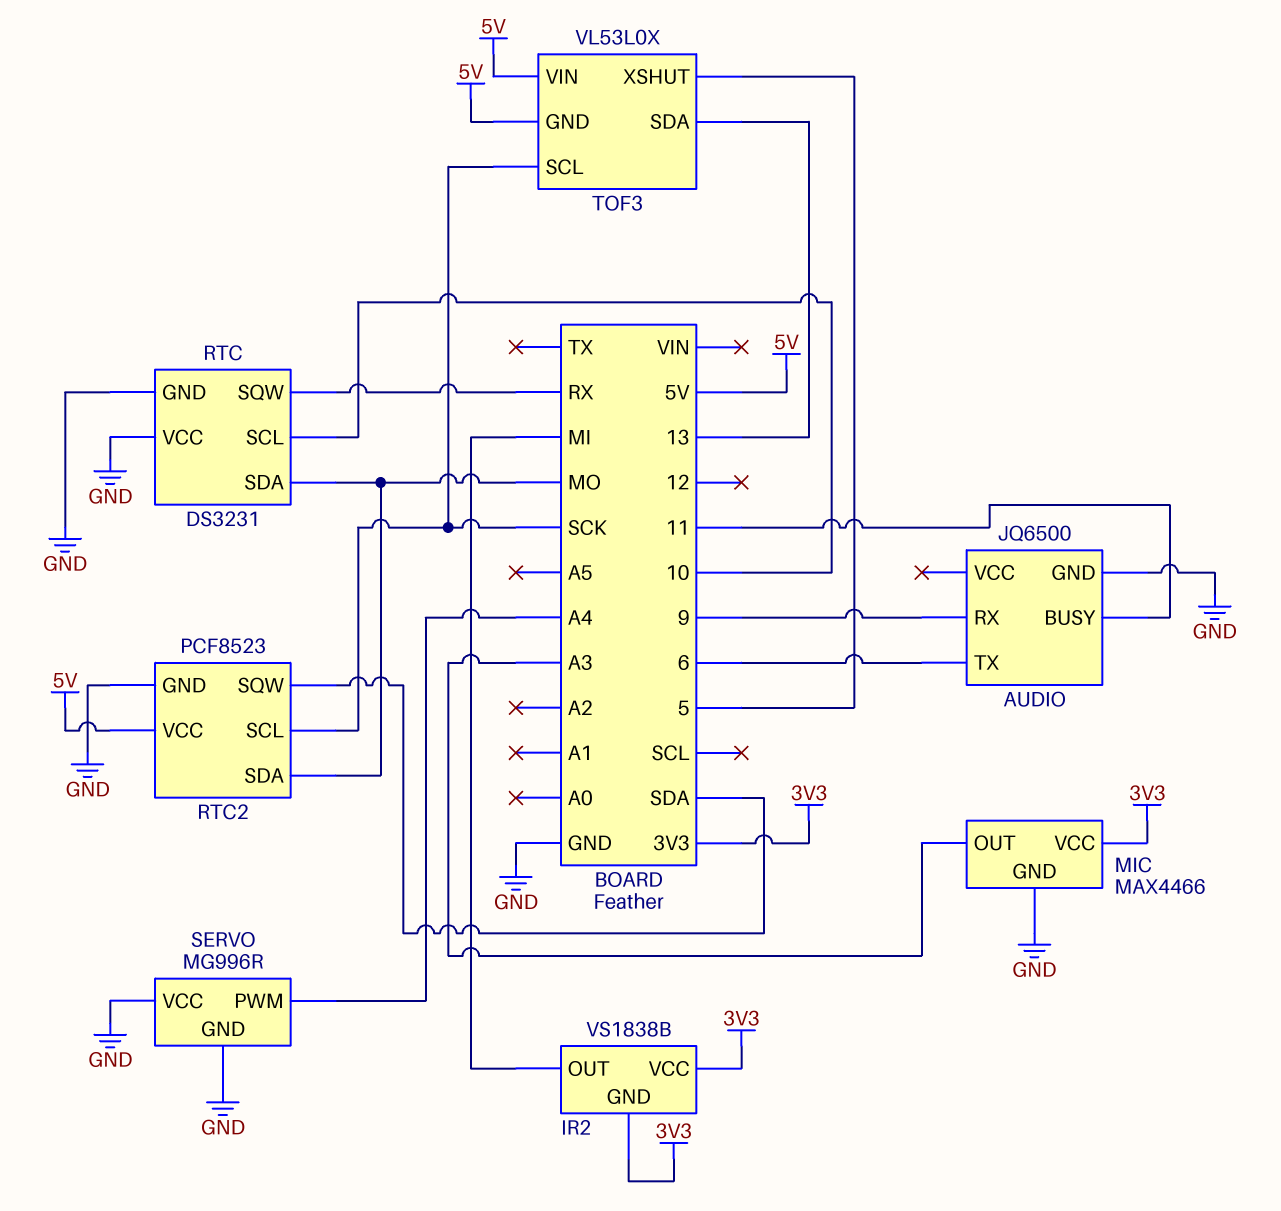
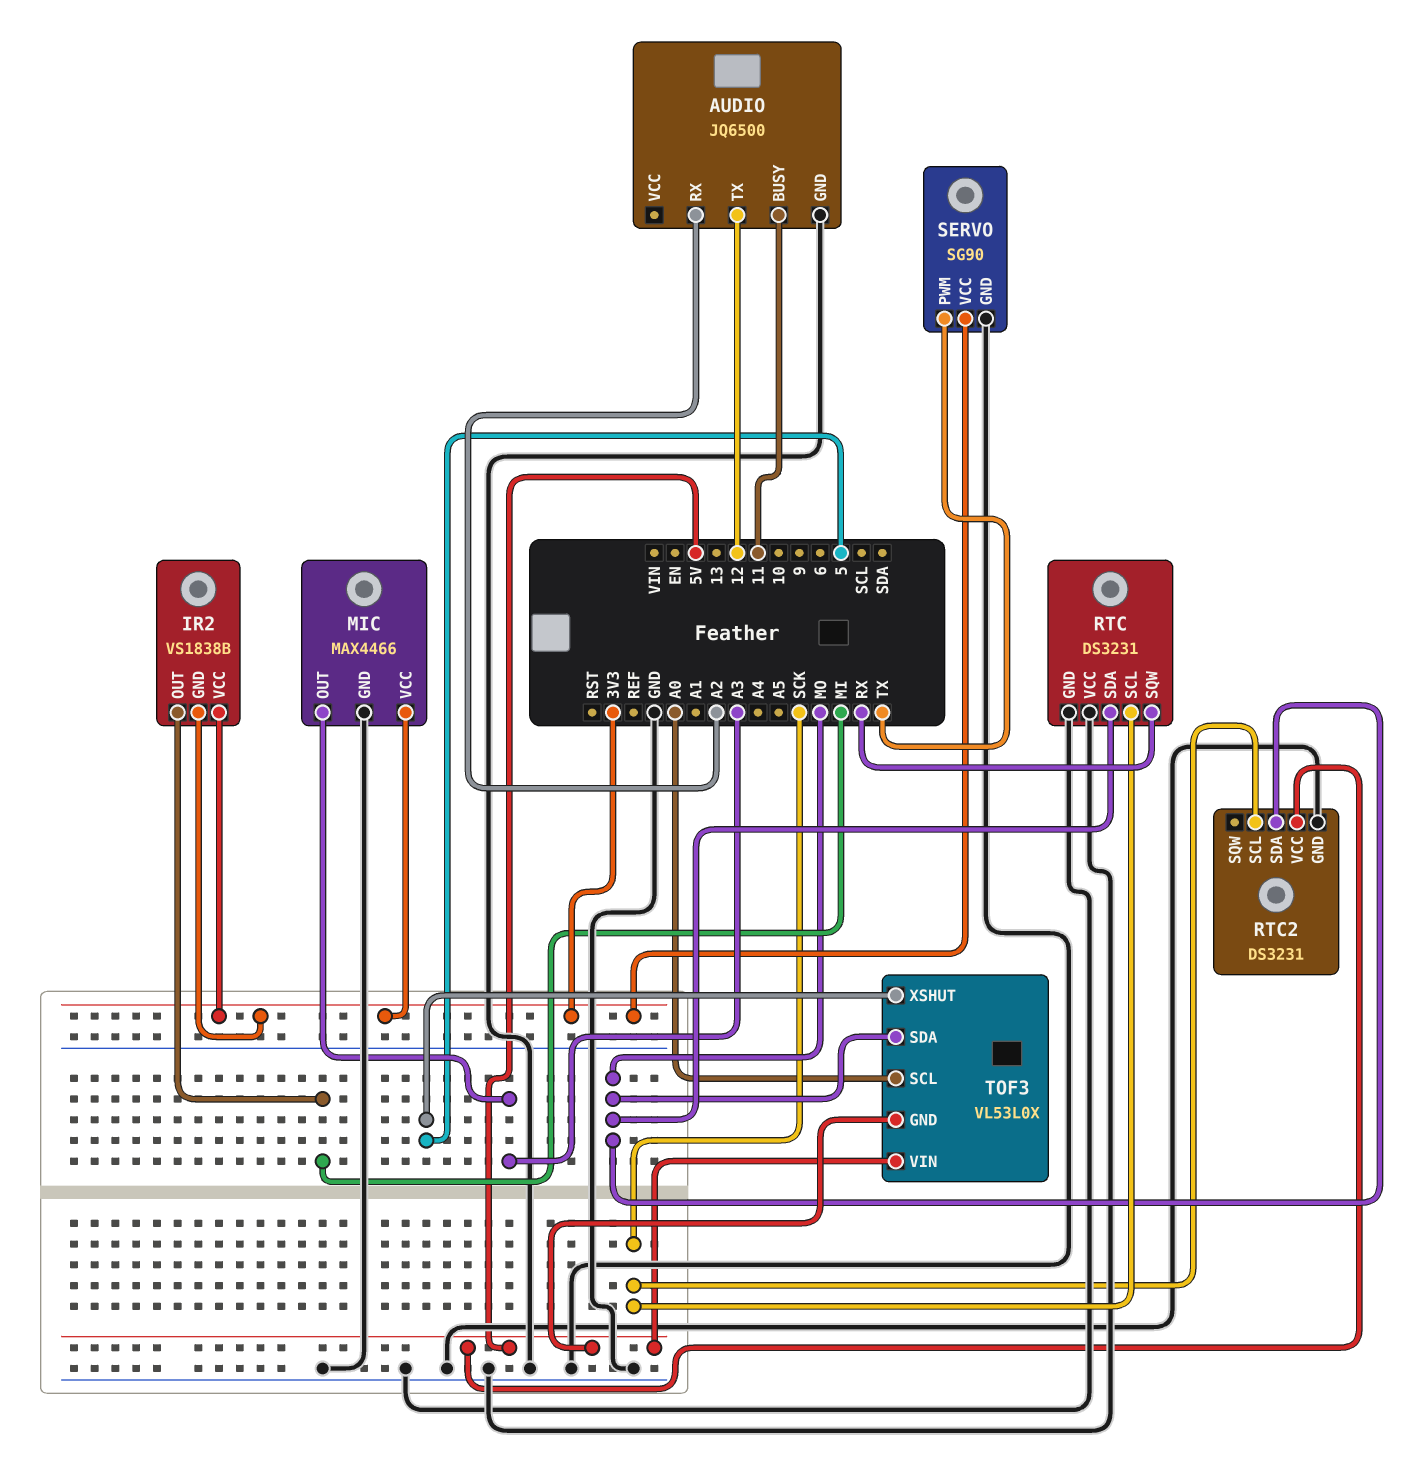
AUDIO pin RX: 9 -> A2
AUDIO pin TX: 6 -> 12
RTC pin SCL: 10 -> SCK
RTC2: PCF8523 -> DS3231
RTC2 pin SQW: SDA -> none
SERVO: MG996R -> SG90
SERVO pin PWM: A4 -> TX
SERVO pin VCC: GND -> 3V3
TOF3 pin SCL: SCK -> A0
TOF3 pin SDA: 13 -> MO

